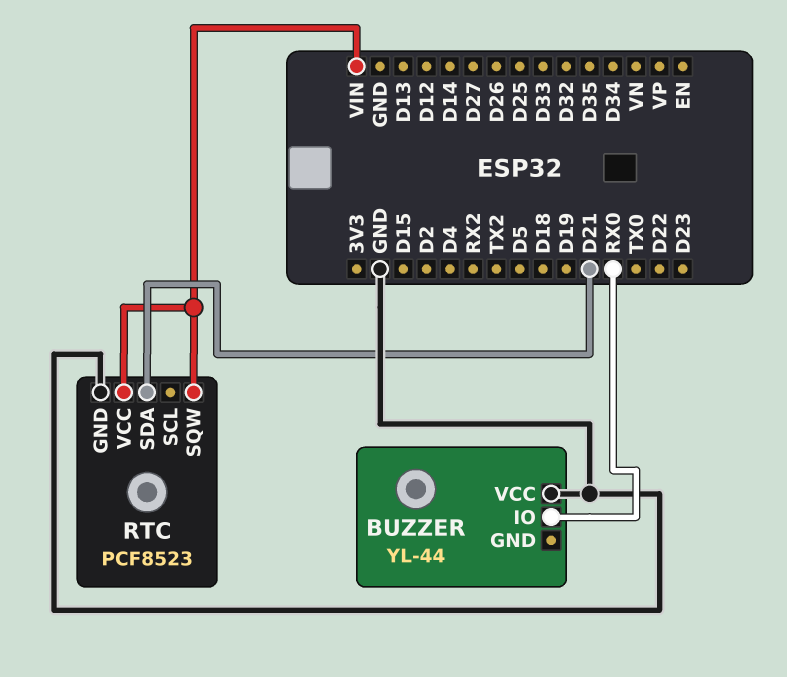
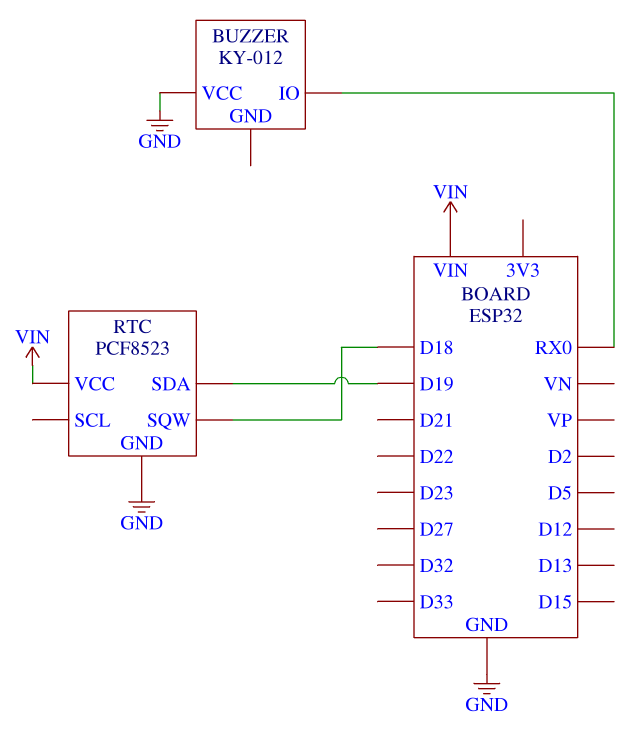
BUZZER: YL-44 -> KY-012
RTC pin SDA: D21 -> D19
RTC pin SQW: VIN -> D18

